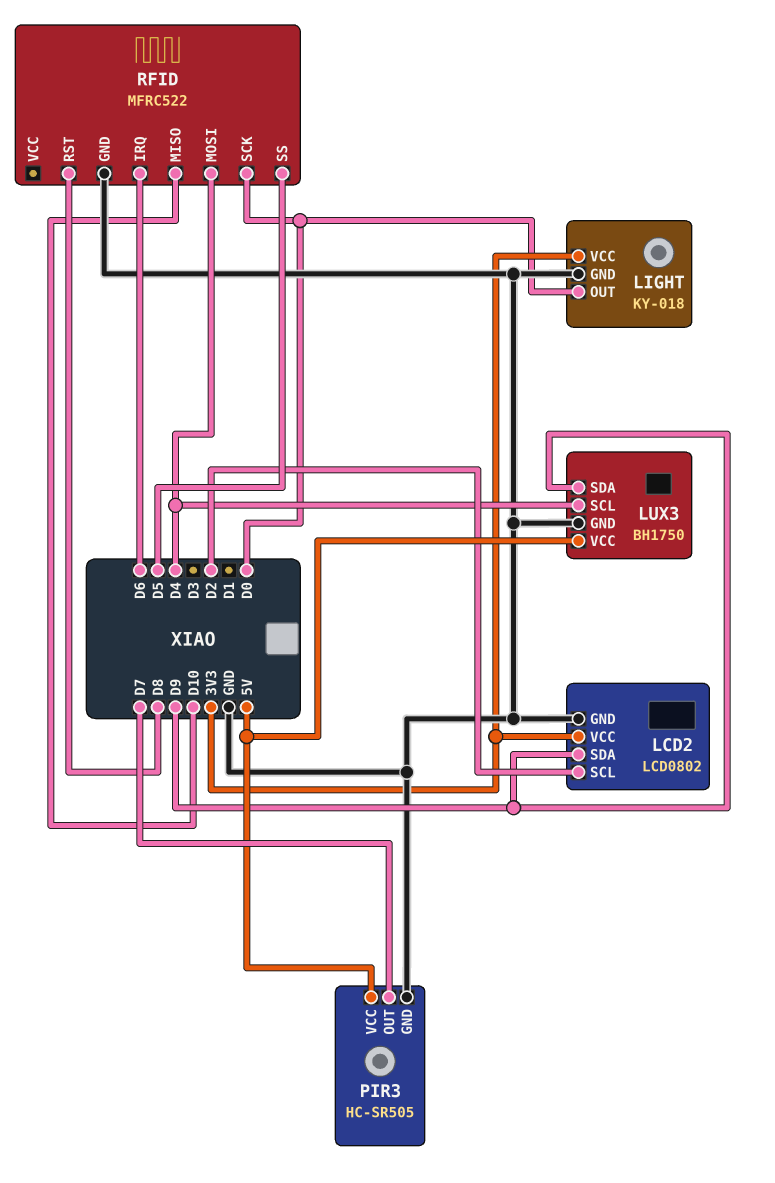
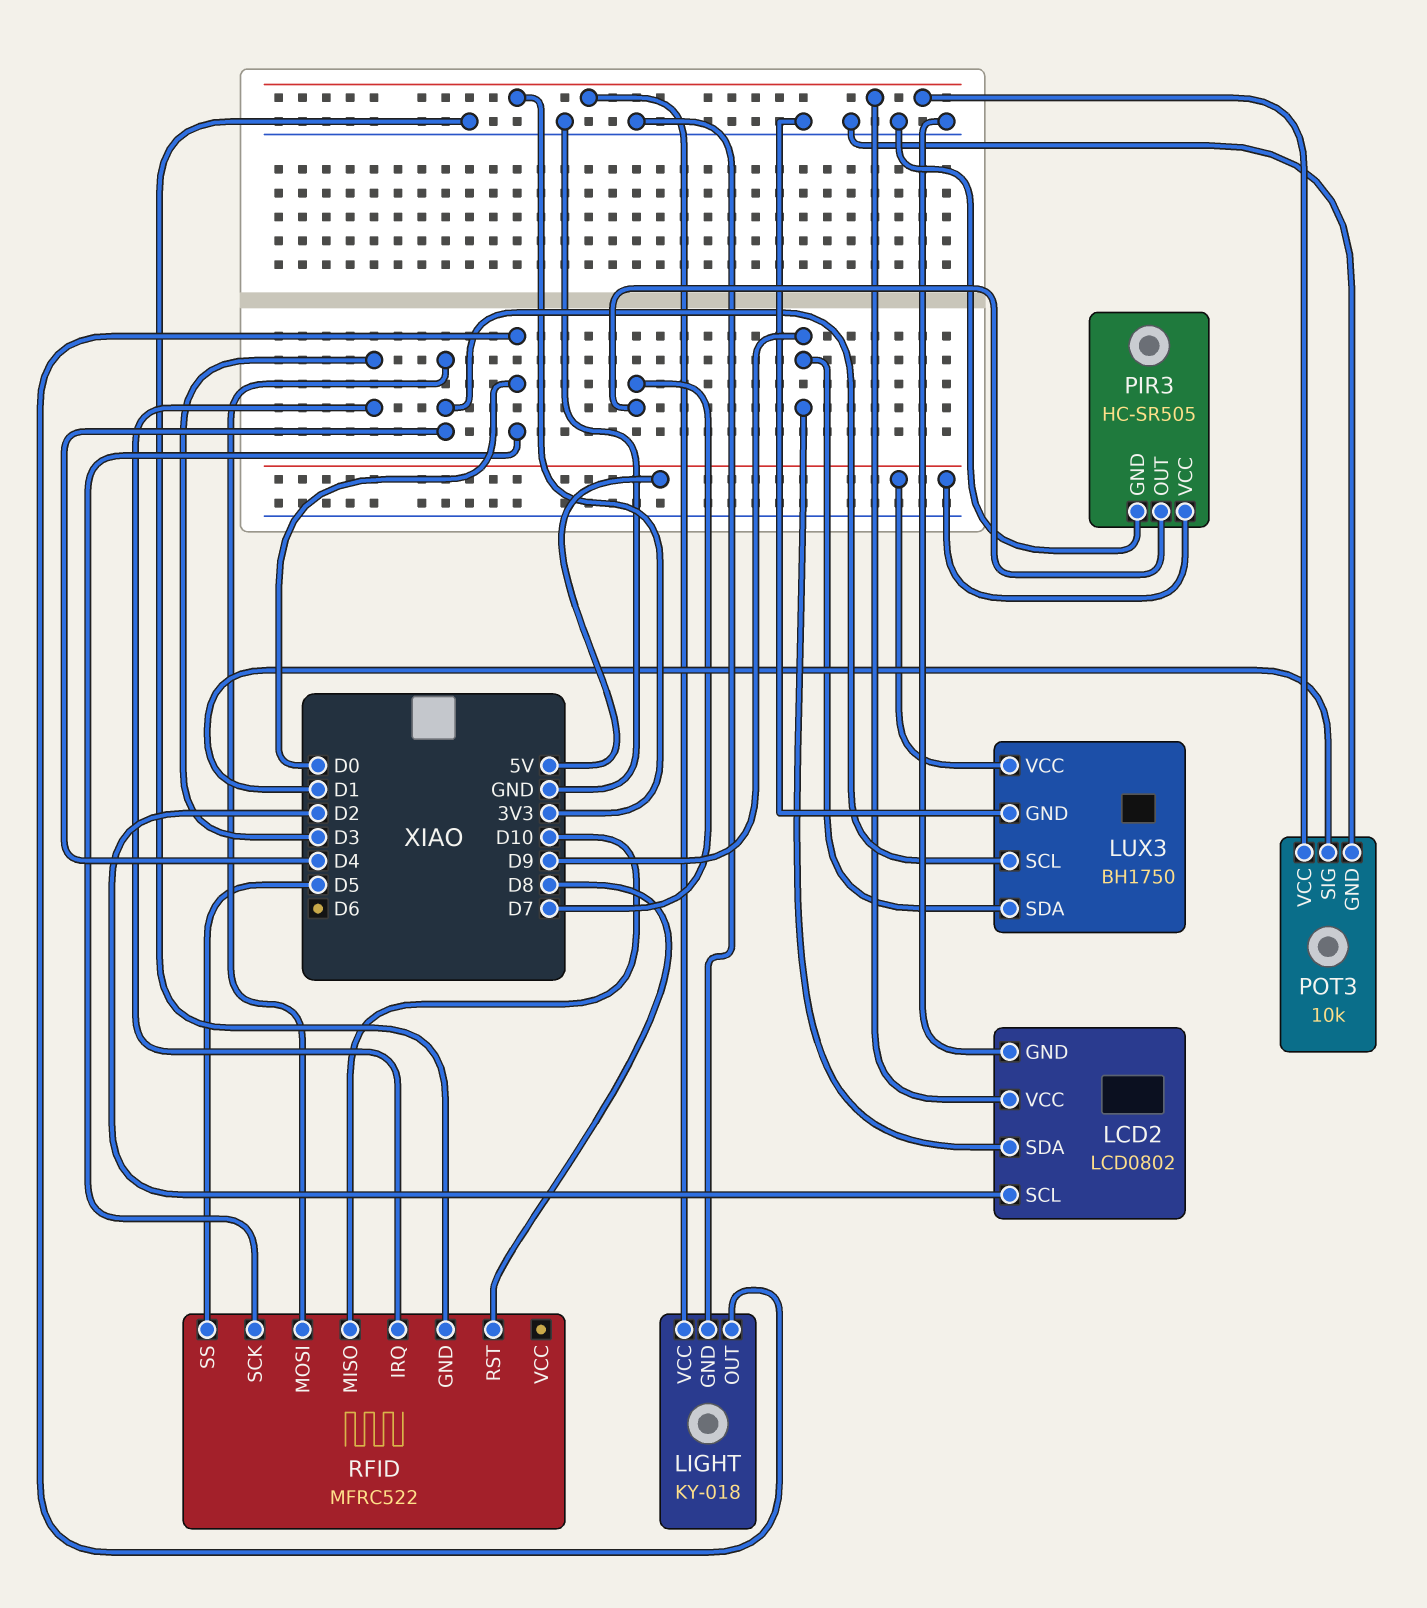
POT3: none -> 10k
POT3 pin GND: none -> GND
POT3 pin SIG: none -> D1
POT3 pin VCC: none -> 3V3
RFID pin IRQ: D6 -> D3

